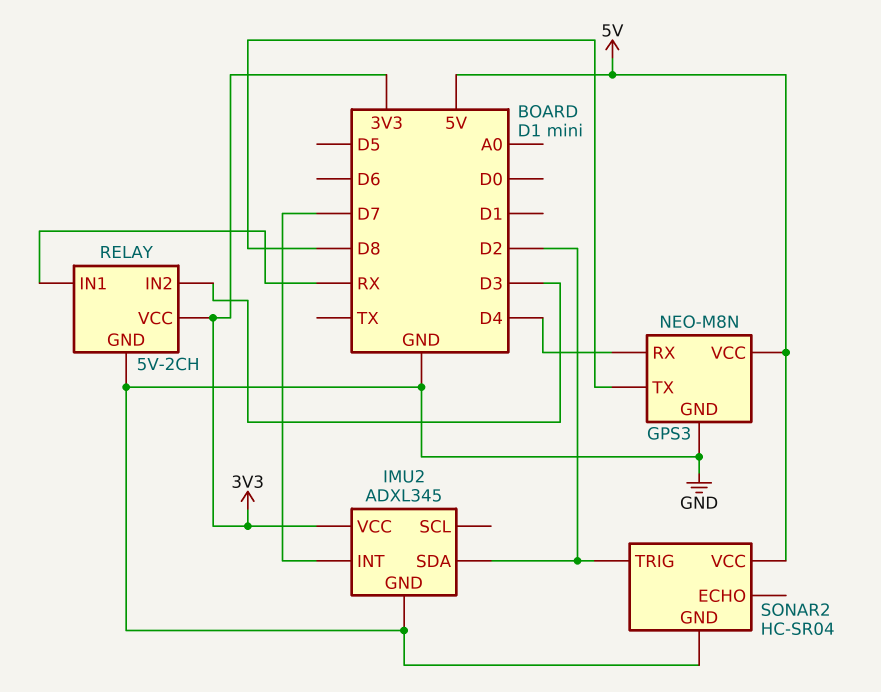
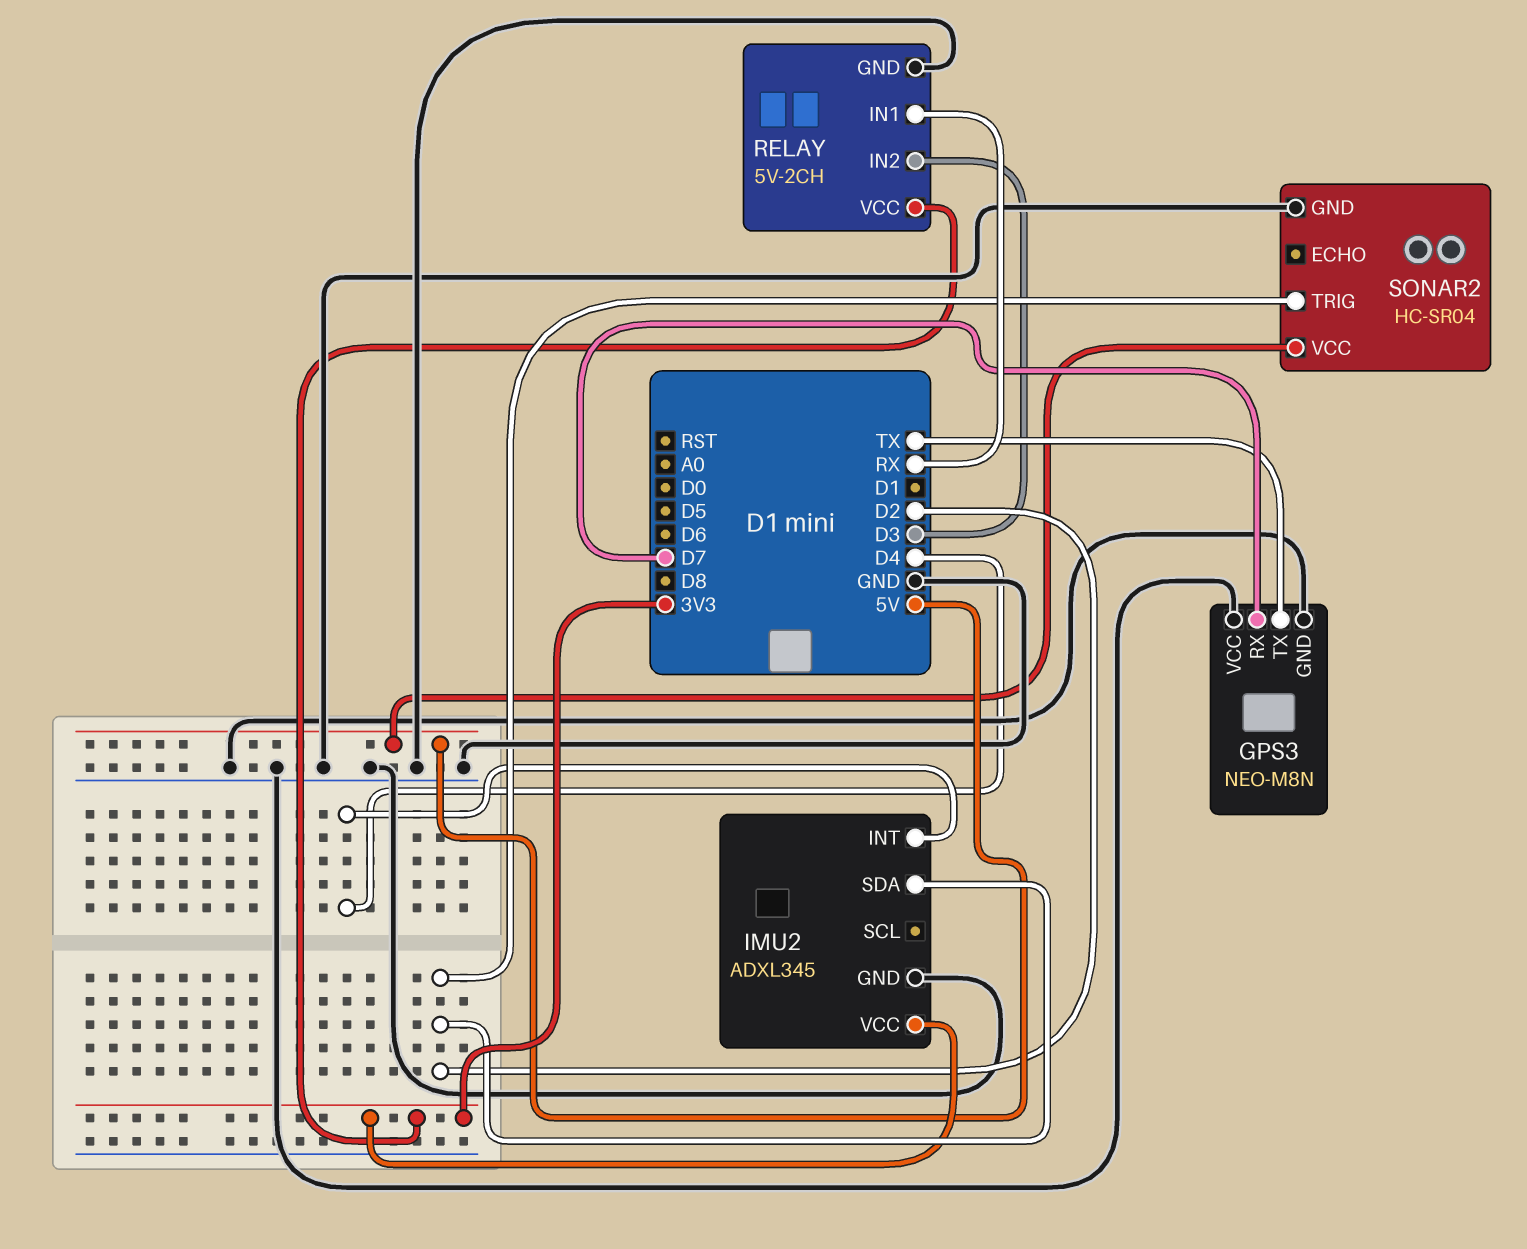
GPS3 pin RX: D4 -> D7
GPS3 pin TX: D8 -> TX
GPS3 pin VCC: 5V -> GND
IMU2 pin INT: D7 -> D4

